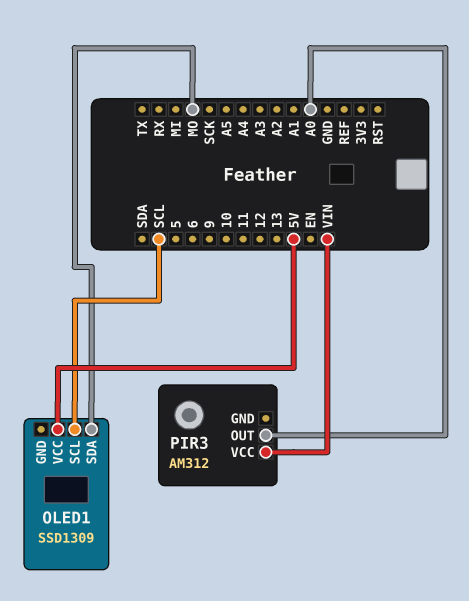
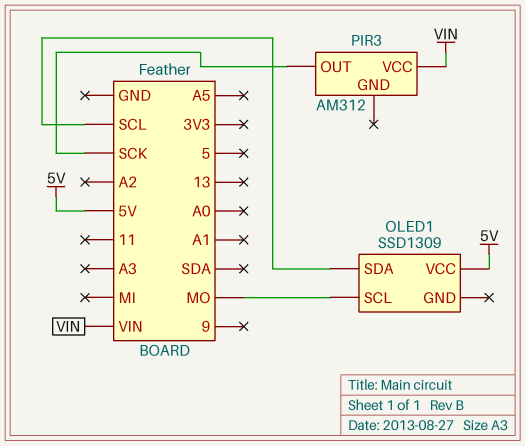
OLED1 pin SCL: SCL -> MO
OLED1 pin SDA: MO -> SCL
PIR3 pin OUT: A0 -> SCK

